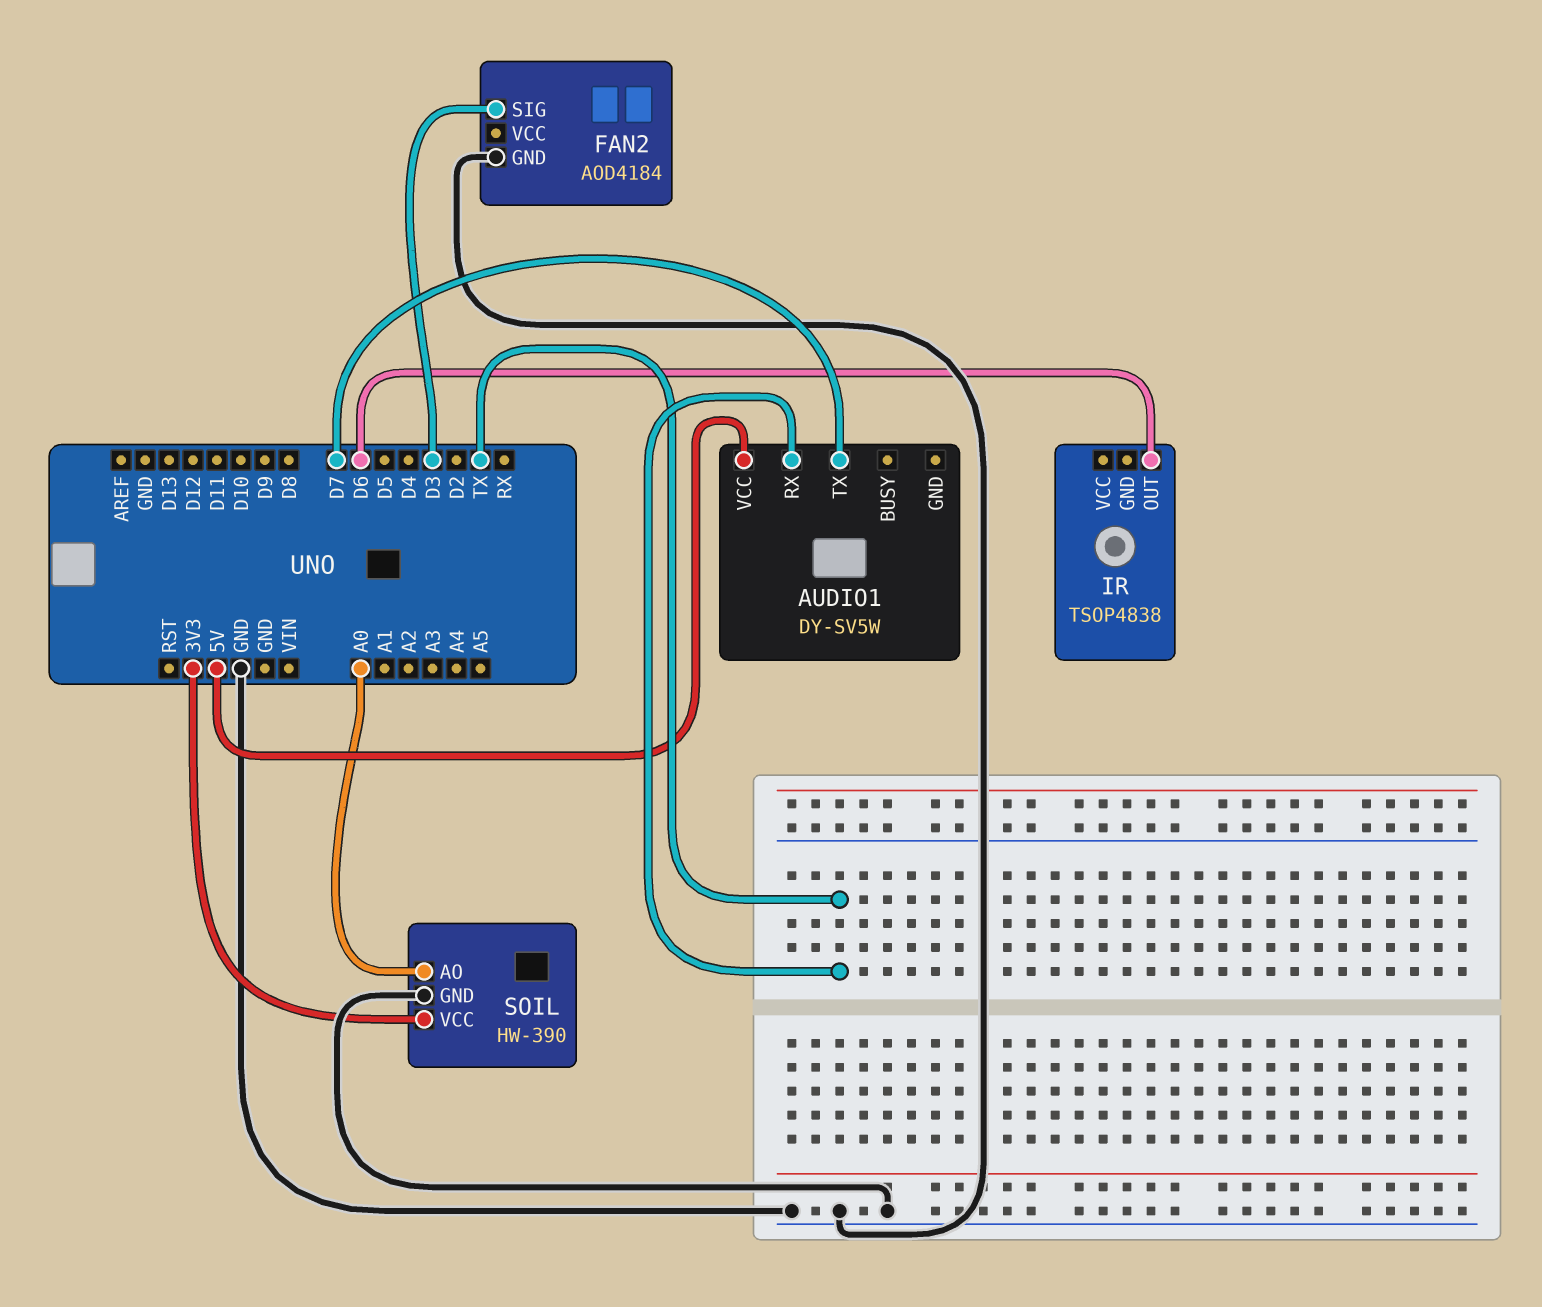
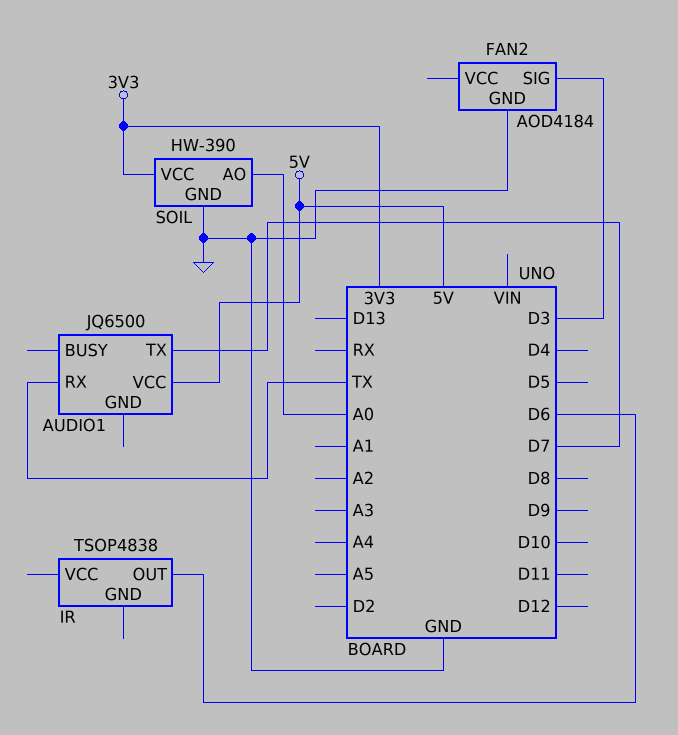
AUDIO1: DY-SV5W -> JQ6500

